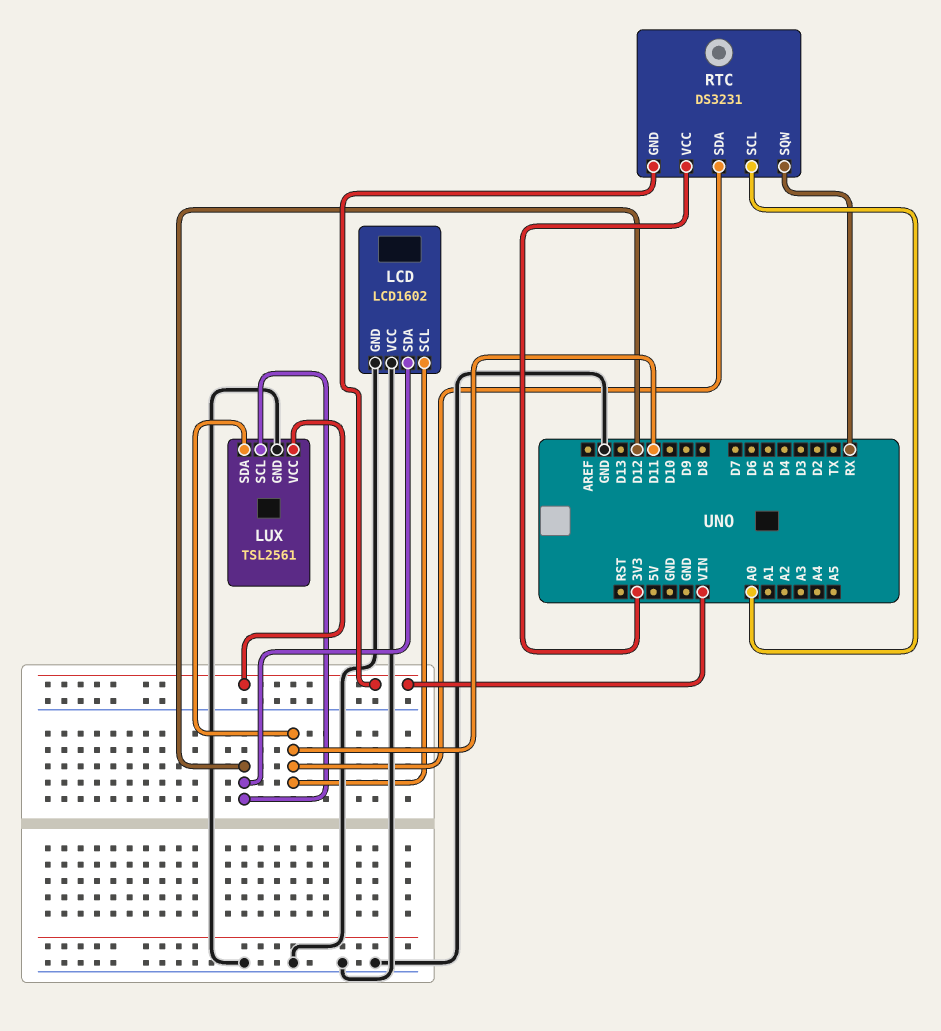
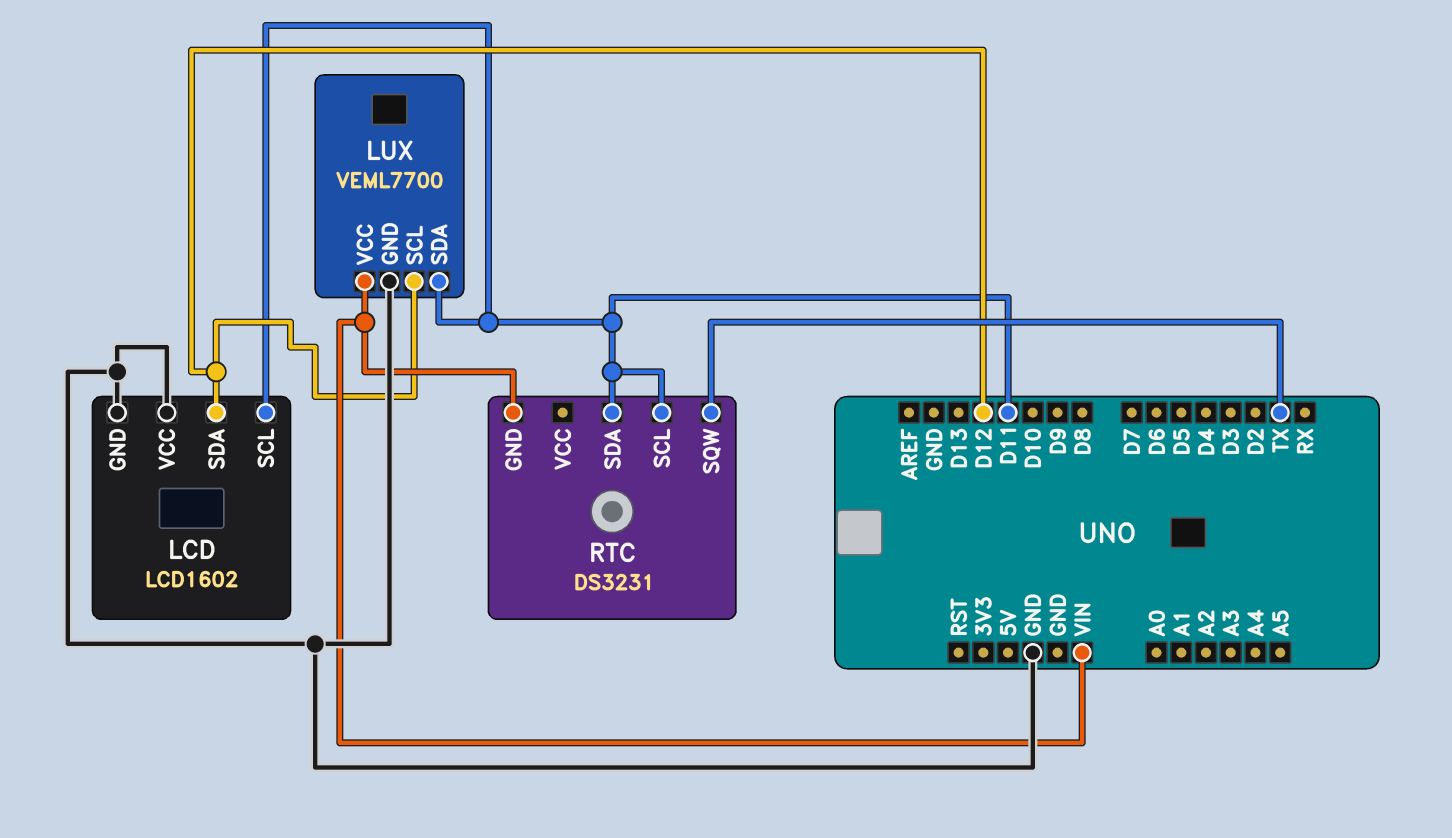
LUX: TSL2561 -> VEML7700
RTC pin SCL: A0 -> D11
RTC pin SQW: RX -> TX
RTC pin VCC: 3V3 -> none

